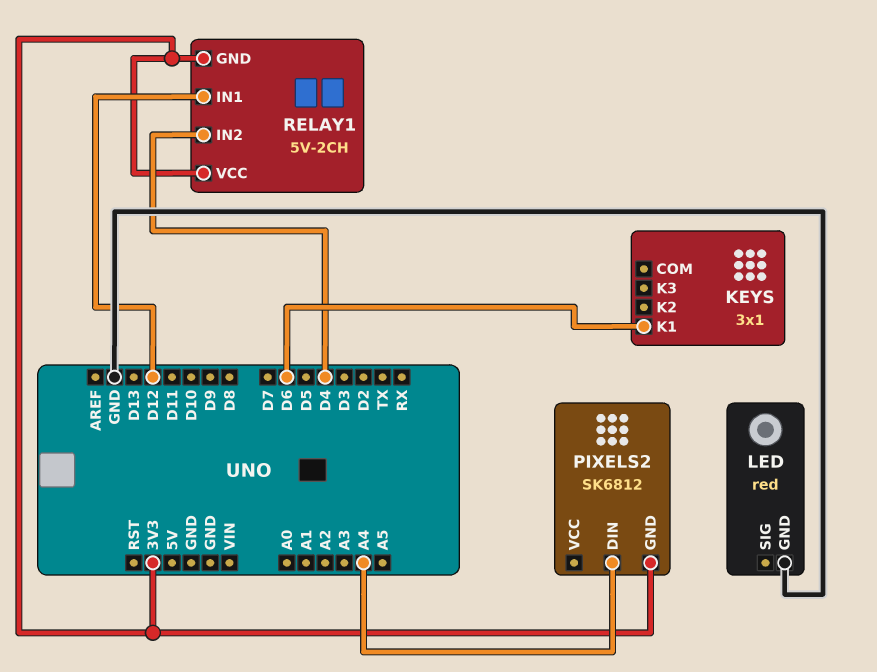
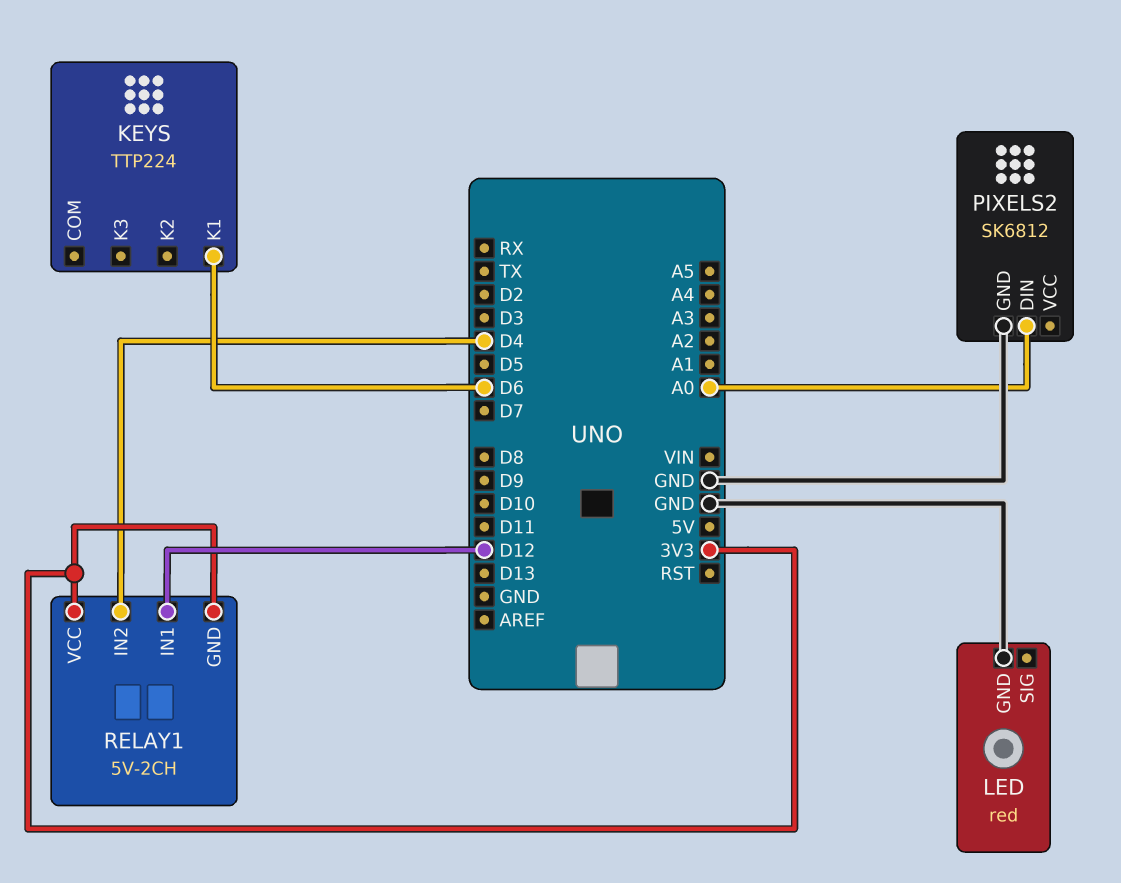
KEYS: 3x1 -> TTP224
PIXELS2 pin DIN: A4 -> A0
PIXELS2 pin GND: 3V3 -> GND

